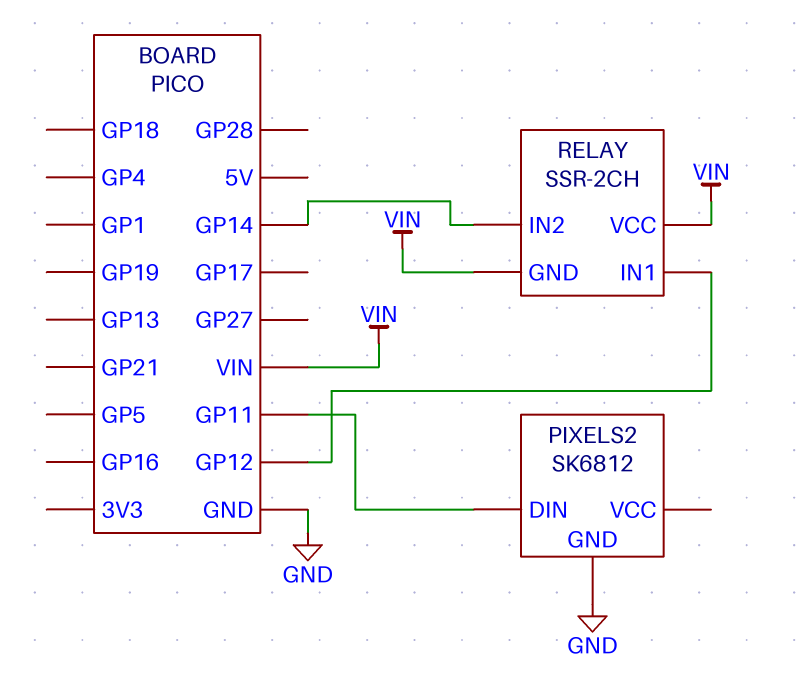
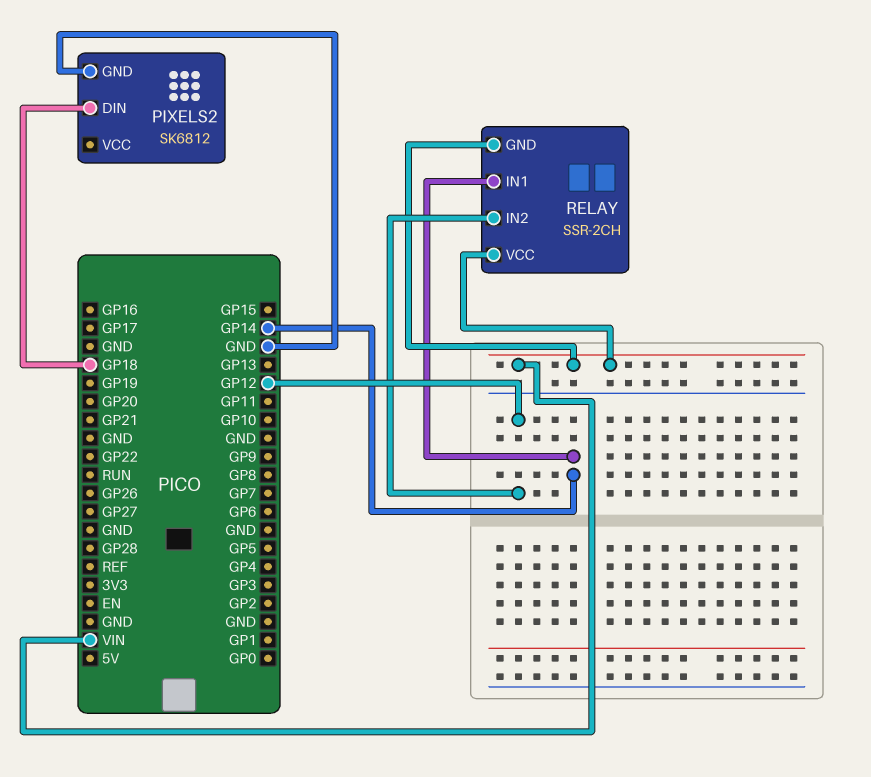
PIXELS2 pin DIN: GP11 -> GP18
RELAY pin IN1: GP12 -> GP14
RELAY pin IN2: GP14 -> GP12

